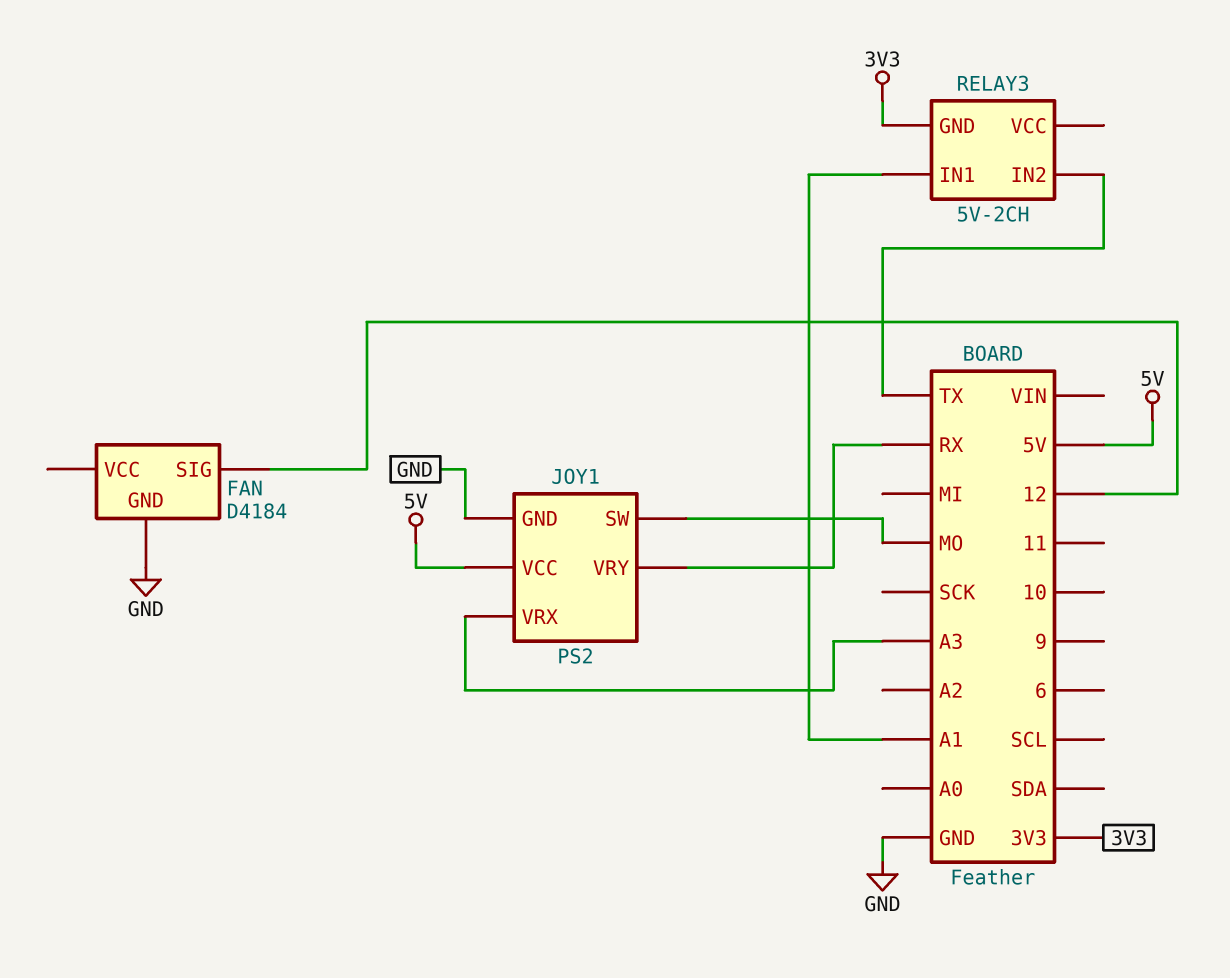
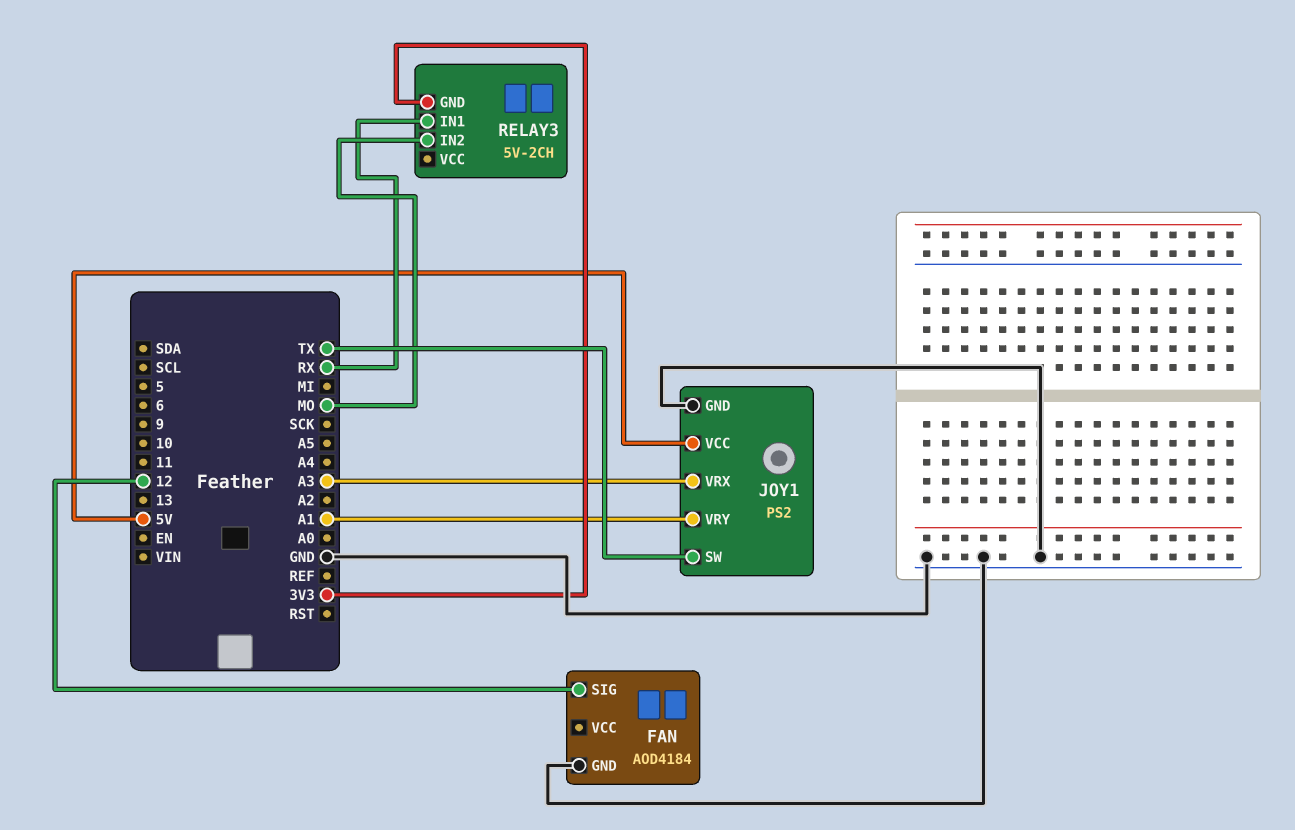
FAN: D4184 -> AOD4184
JOY1 pin SW: MO -> TX
JOY1 pin VRY: RX -> A1
RELAY3 pin IN1: A1 -> RX
RELAY3 pin IN2: TX -> MO

